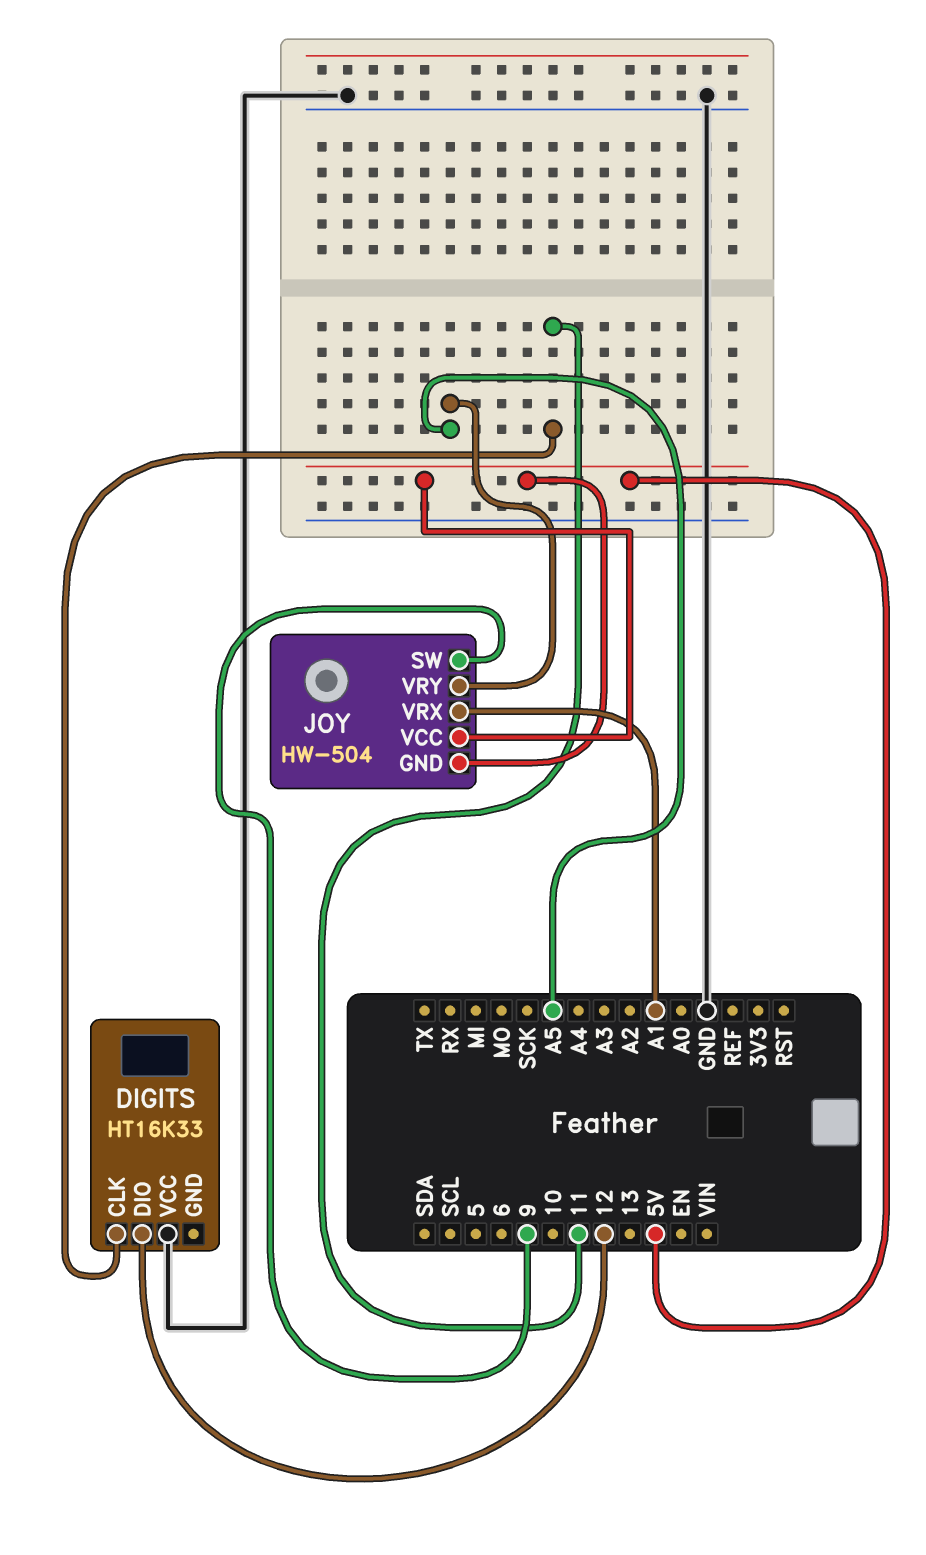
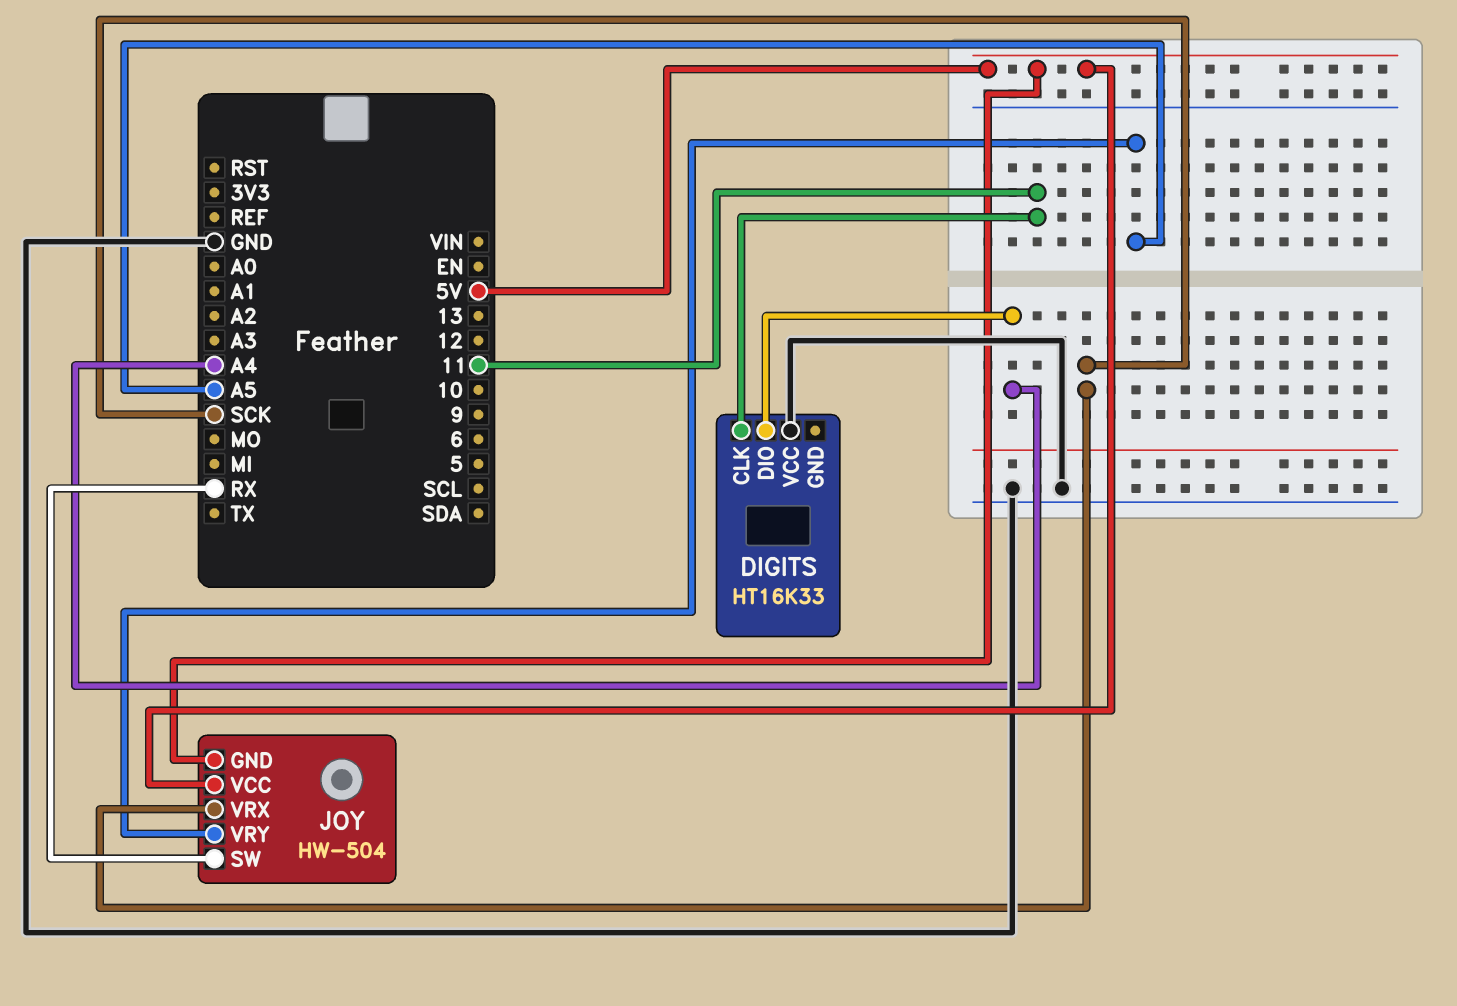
DIGITS pin DIO: 12 -> A4
JOY pin SW: 9 -> RX
JOY pin VRX: A1 -> SCK

